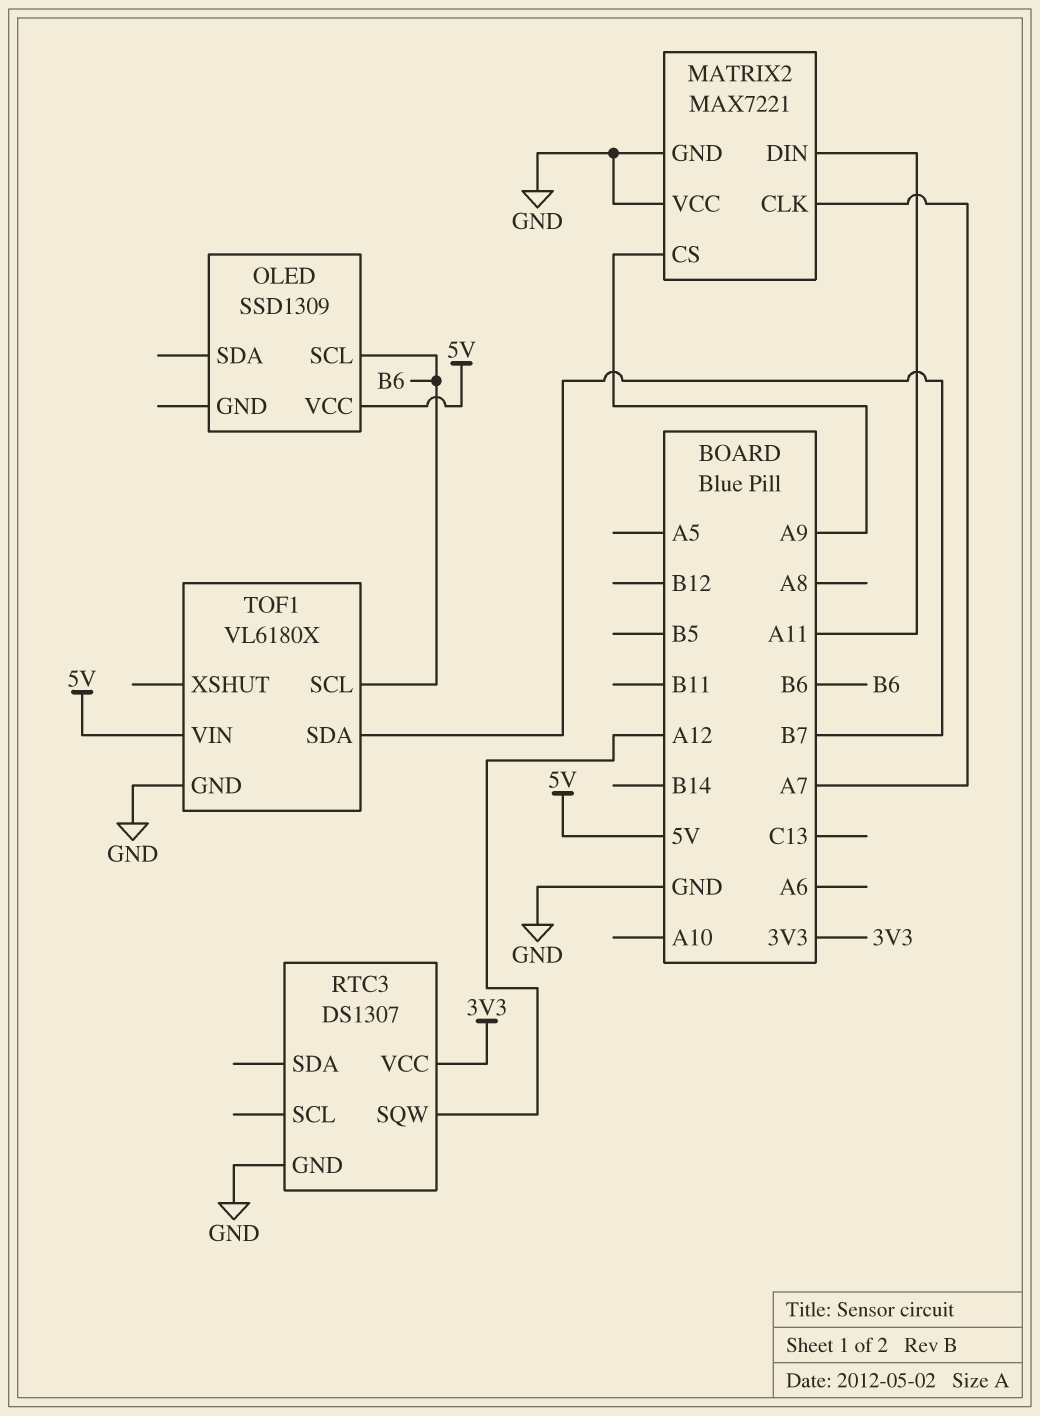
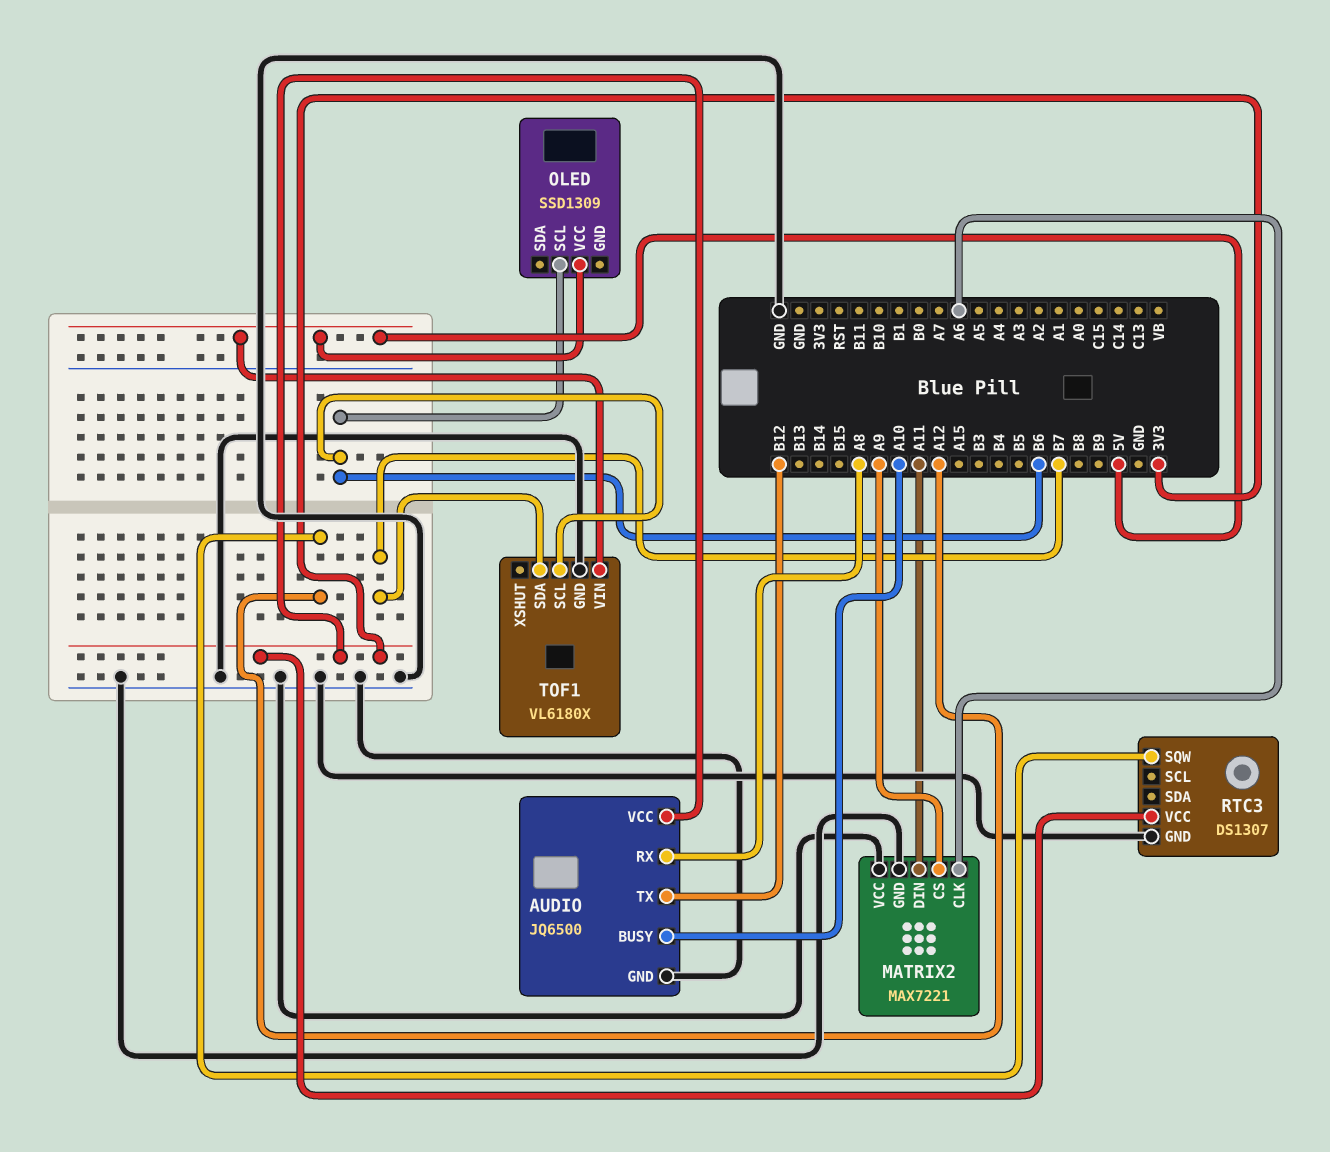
AUDIO: none -> JQ6500
AUDIO pin BUSY: none -> A10
AUDIO pin GND: none -> GND
AUDIO pin RX: none -> A8
AUDIO pin TX: none -> B12
AUDIO pin VCC: none -> 3V3
MATRIX2 pin CLK: A7 -> A6

